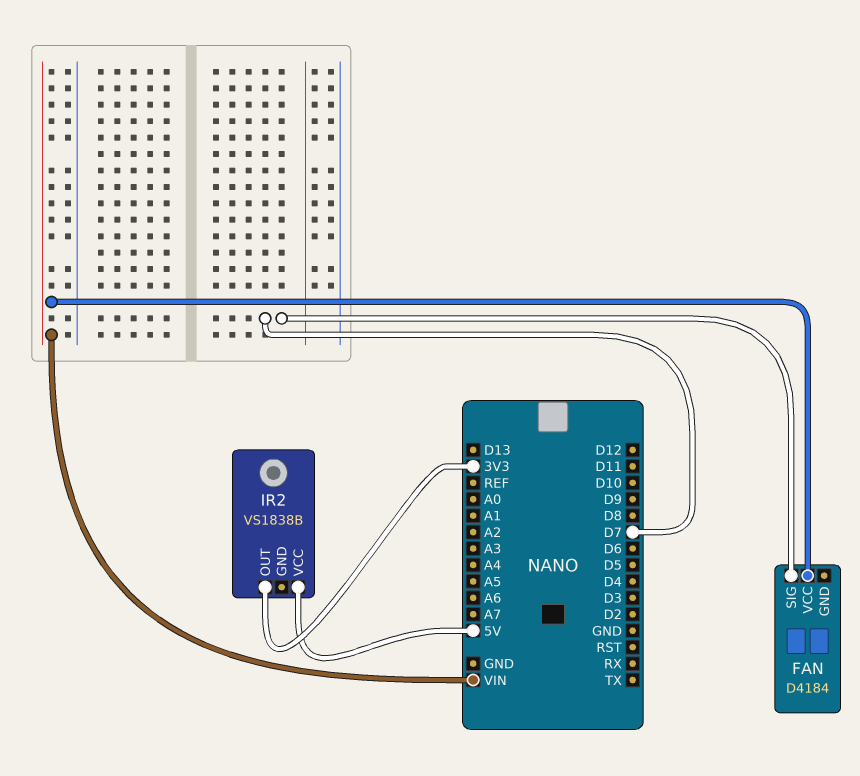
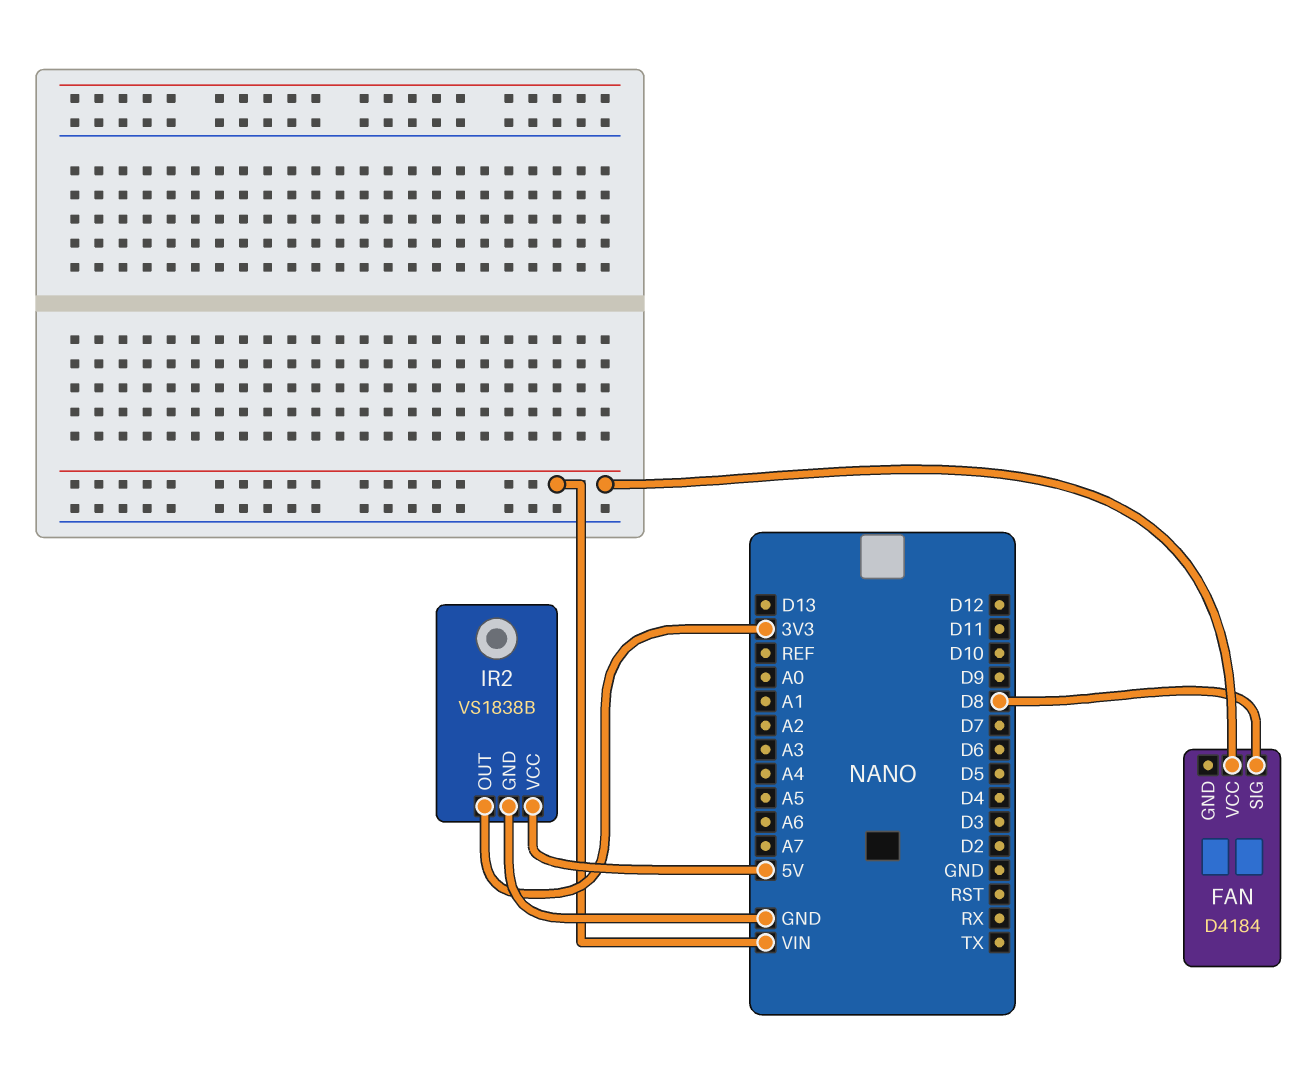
FAN pin SIG: D7 -> D8
IR2 pin GND: none -> GND

